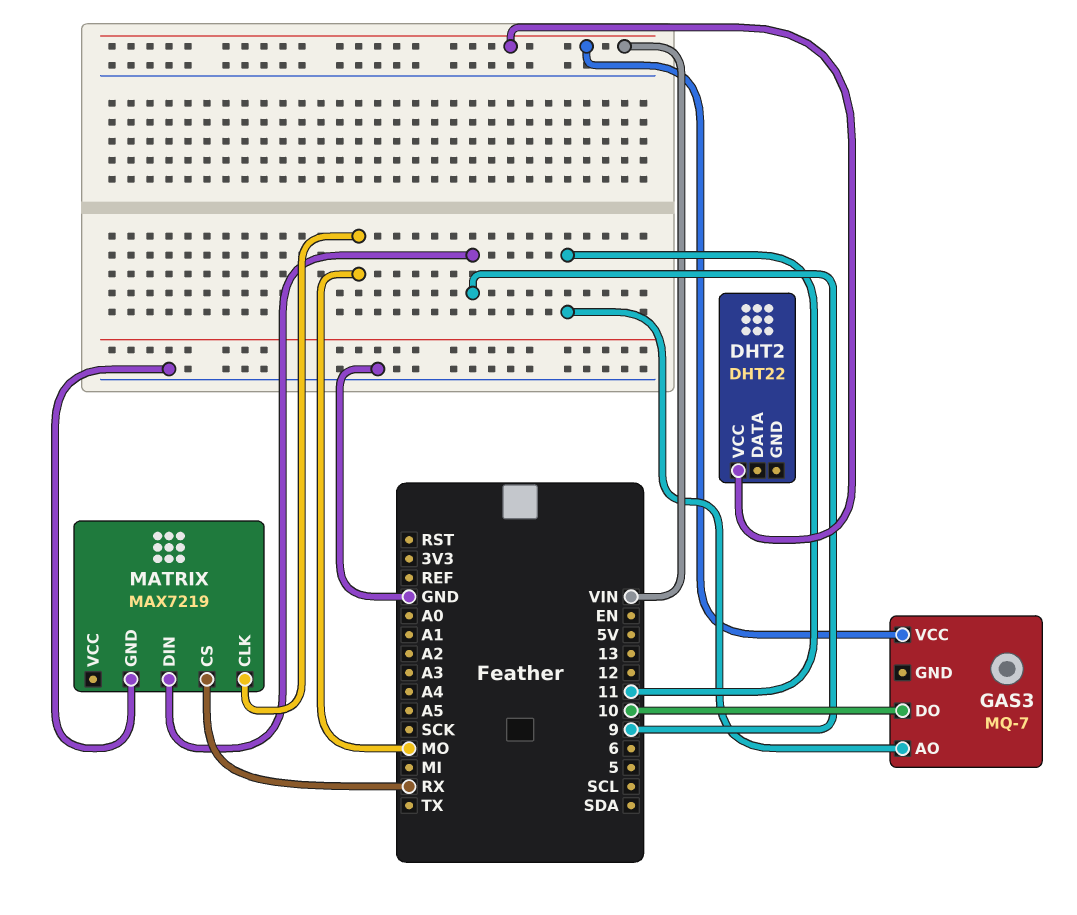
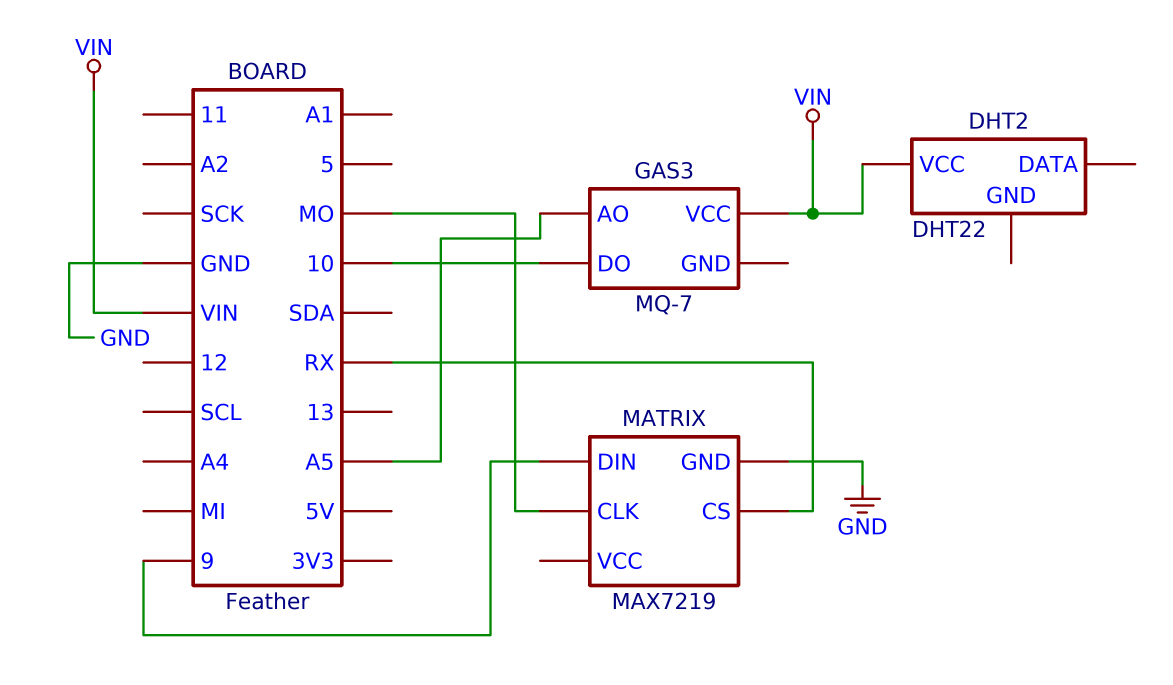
GAS3 pin AO: 11 -> A5

